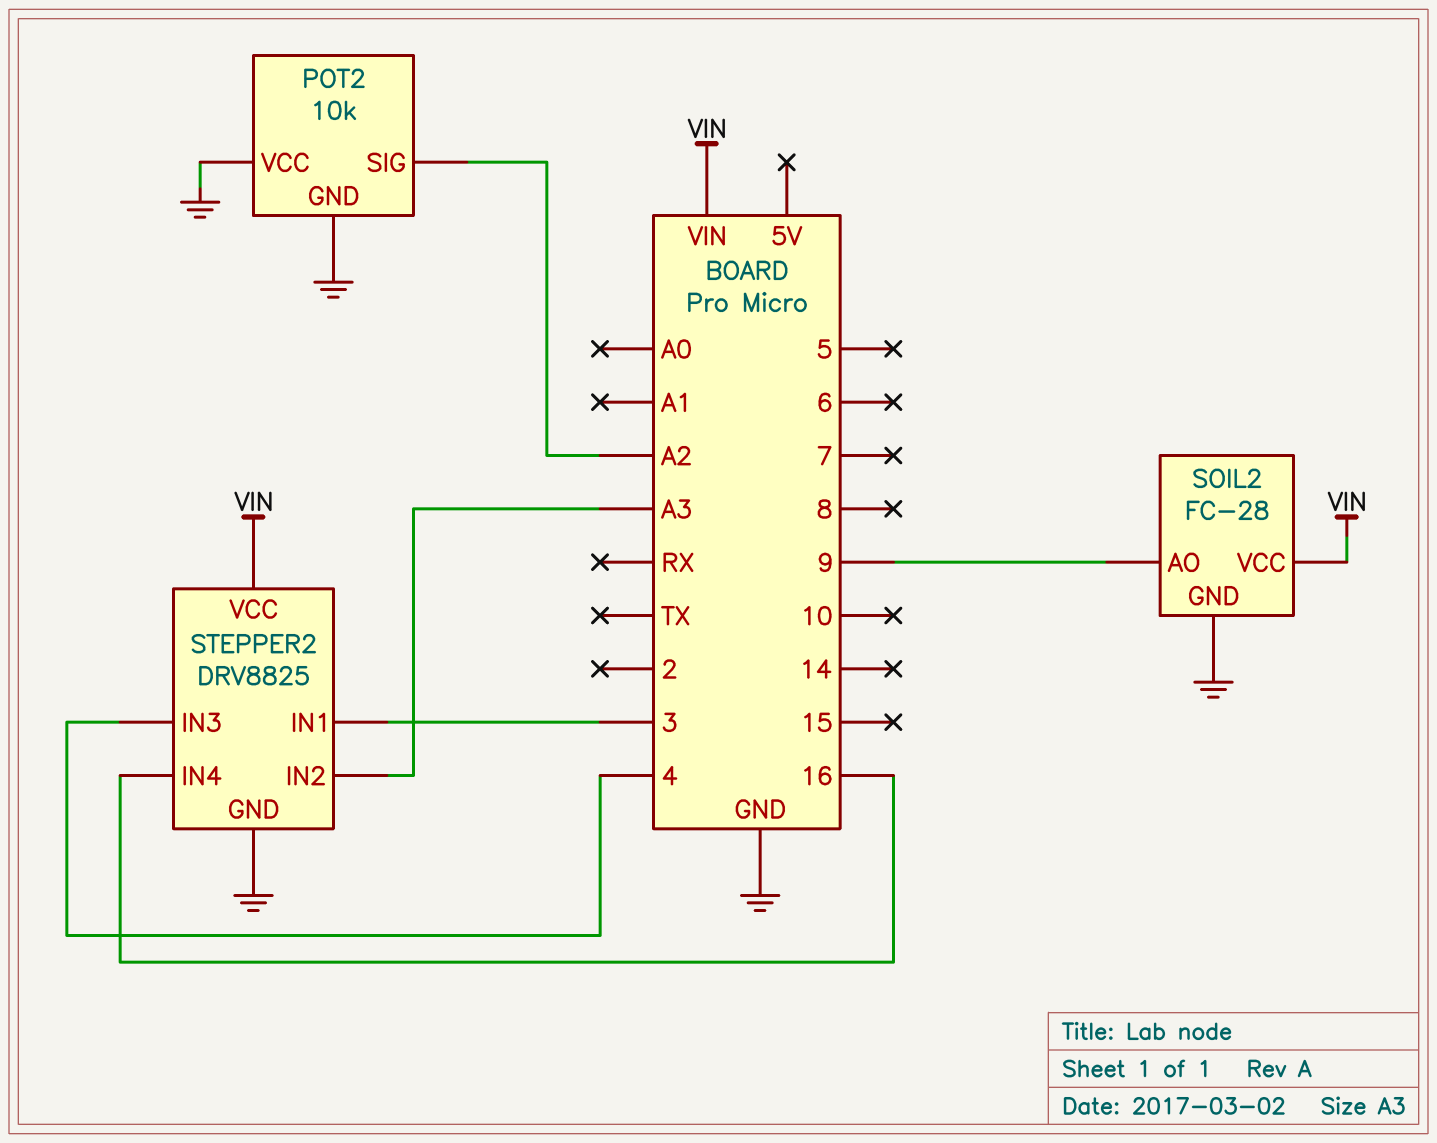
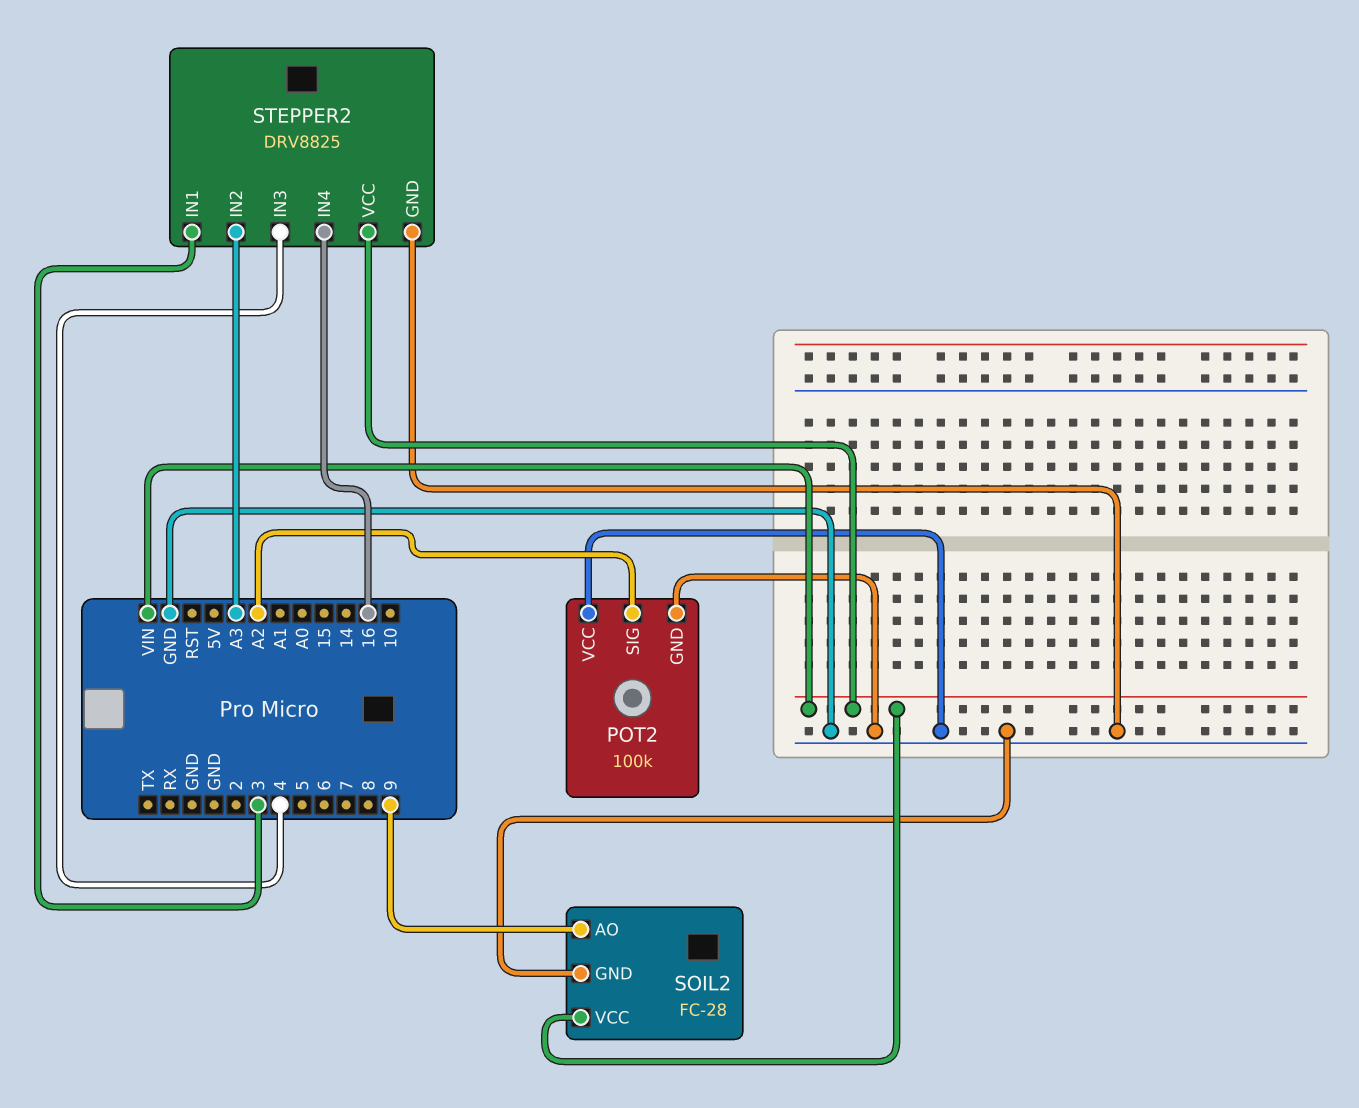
POT2: 10k -> 100k

